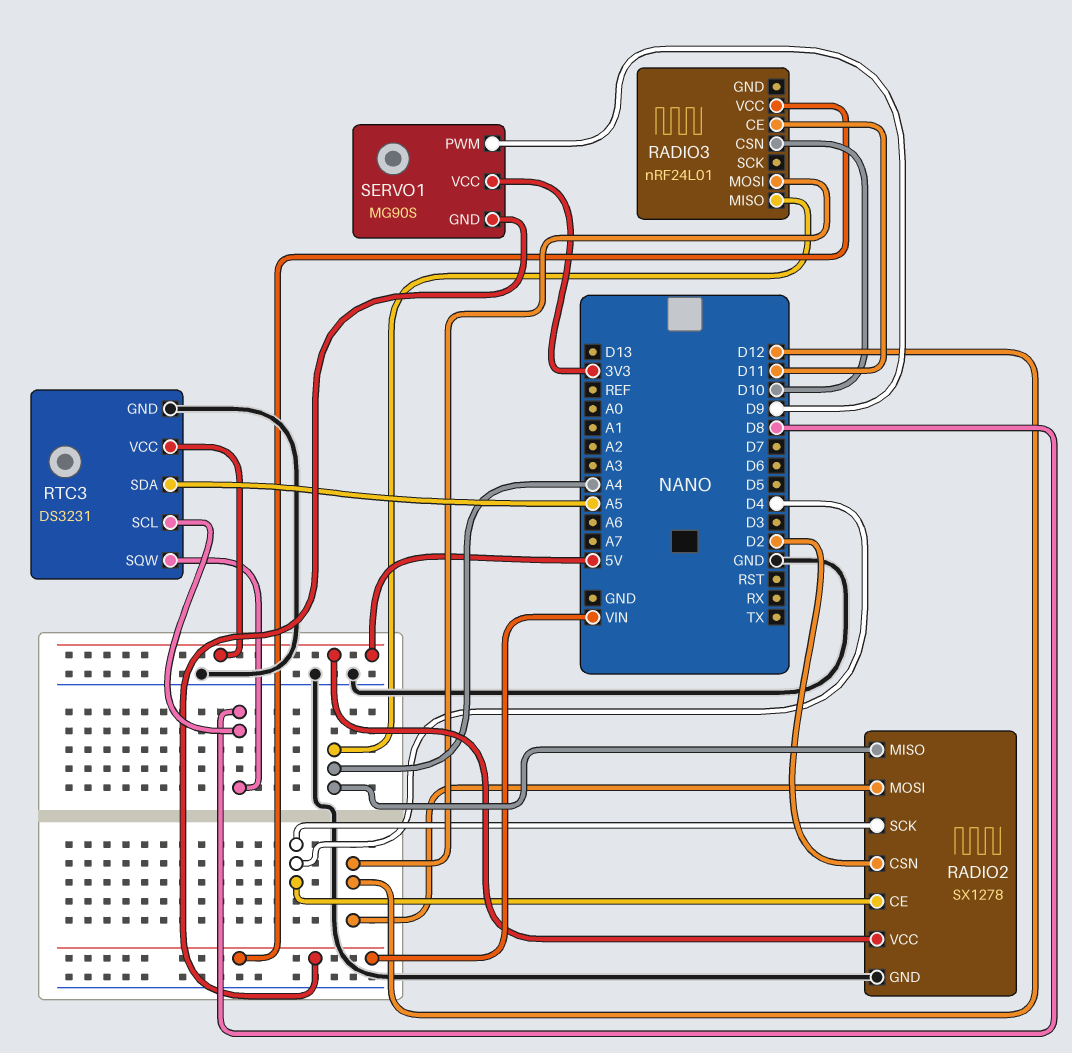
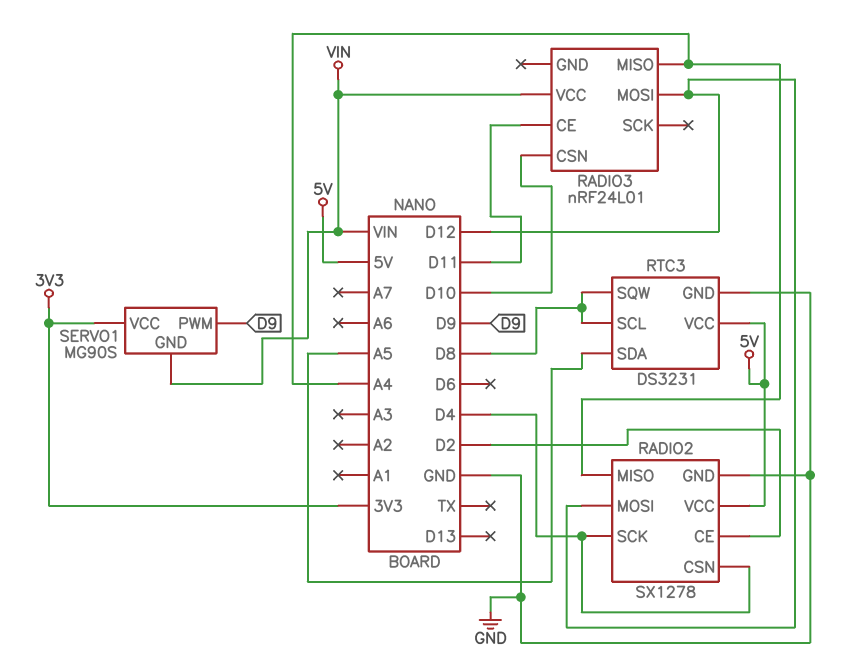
RADIO2 pin CE: D4 -> D2
RADIO2 pin CSN: D2 -> D4

